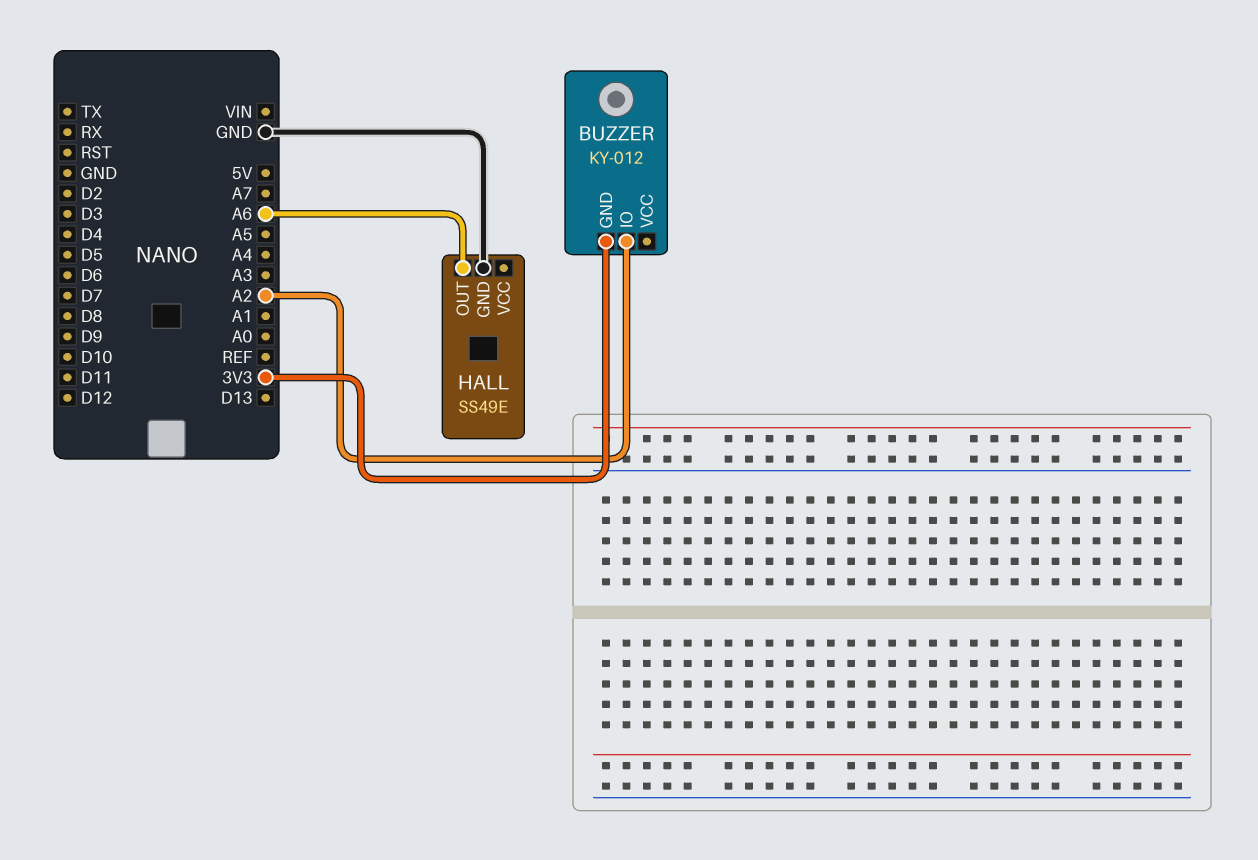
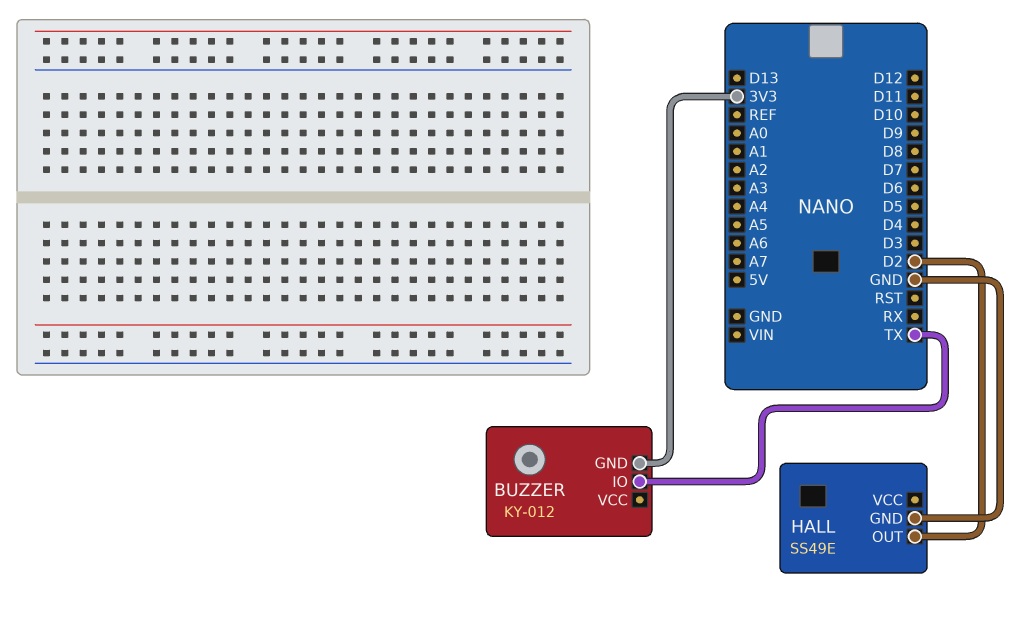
BUZZER pin IO: A2 -> TX
HALL pin OUT: A6 -> D2

